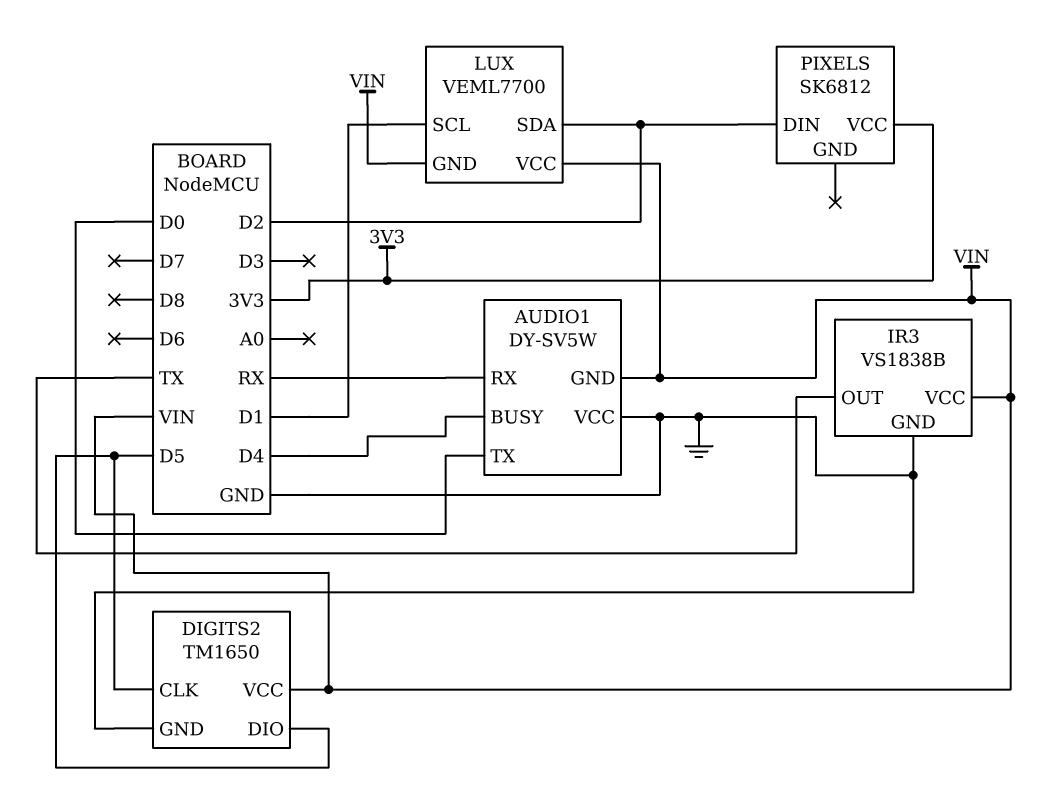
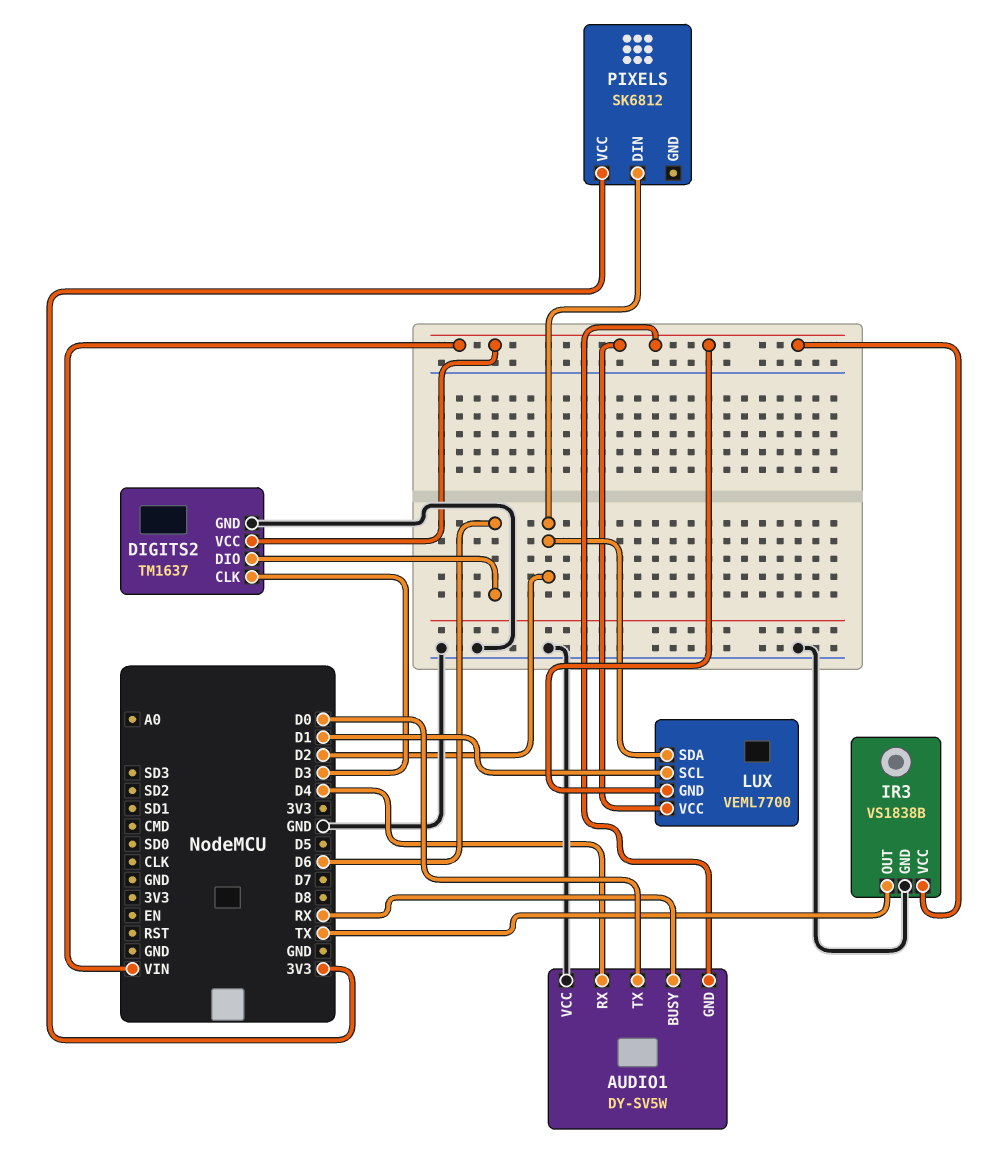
AUDIO1 pin BUSY: D4 -> RX
AUDIO1 pin RX: RX -> D4
DIGITS2: TM1650 -> TM1637
DIGITS2 pin CLK: D5 -> D3
DIGITS2 pin DIO: D5 -> D6

